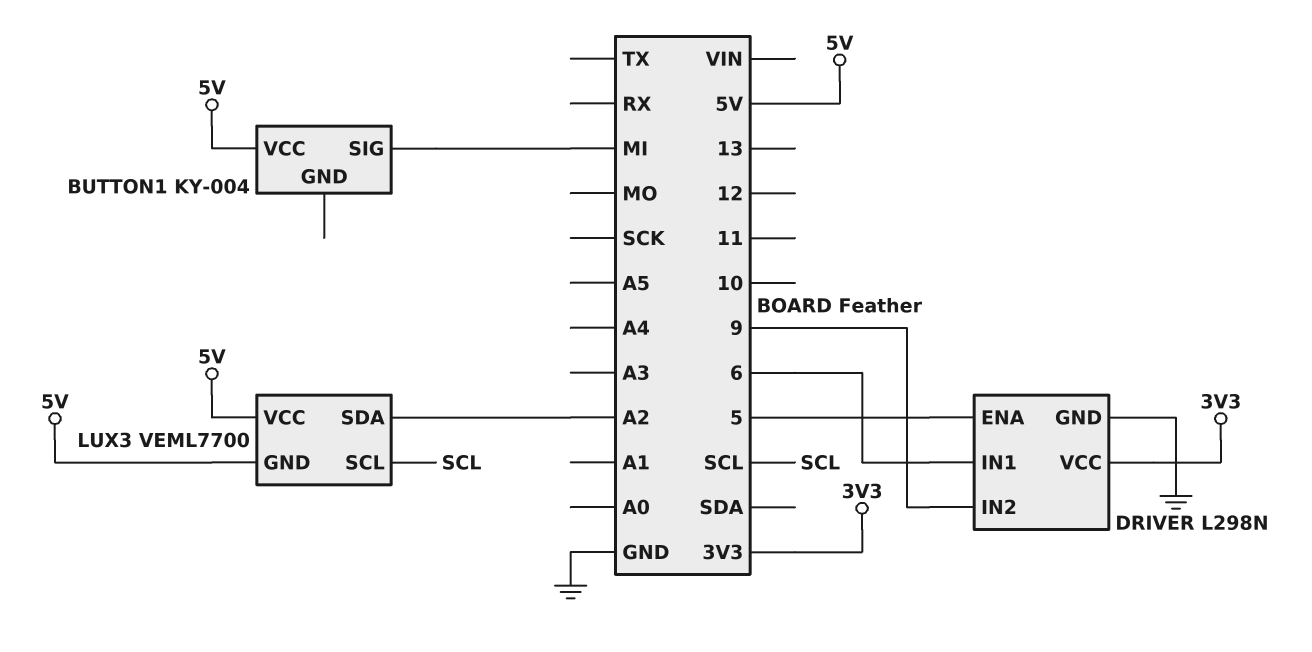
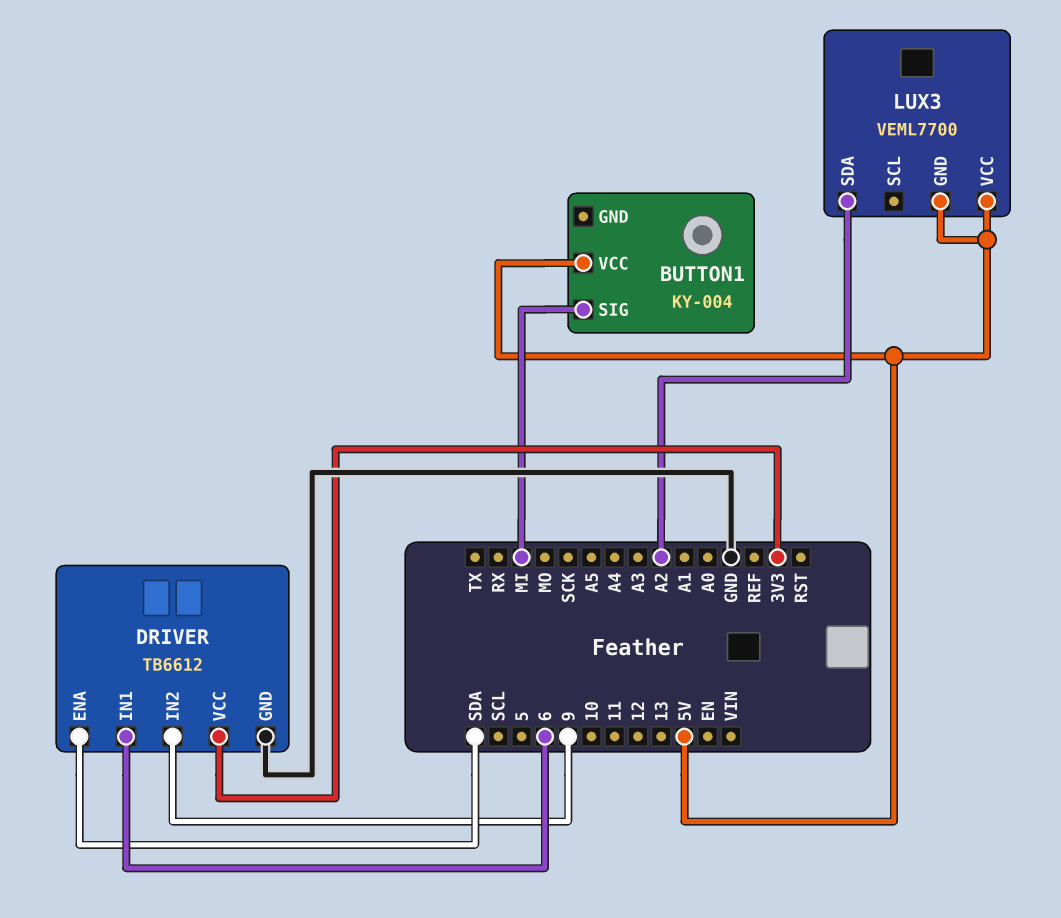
DRIVER: L298N -> TB6612
DRIVER pin ENA: 5 -> SDA
LUX3 pin SCL: SCL -> none

